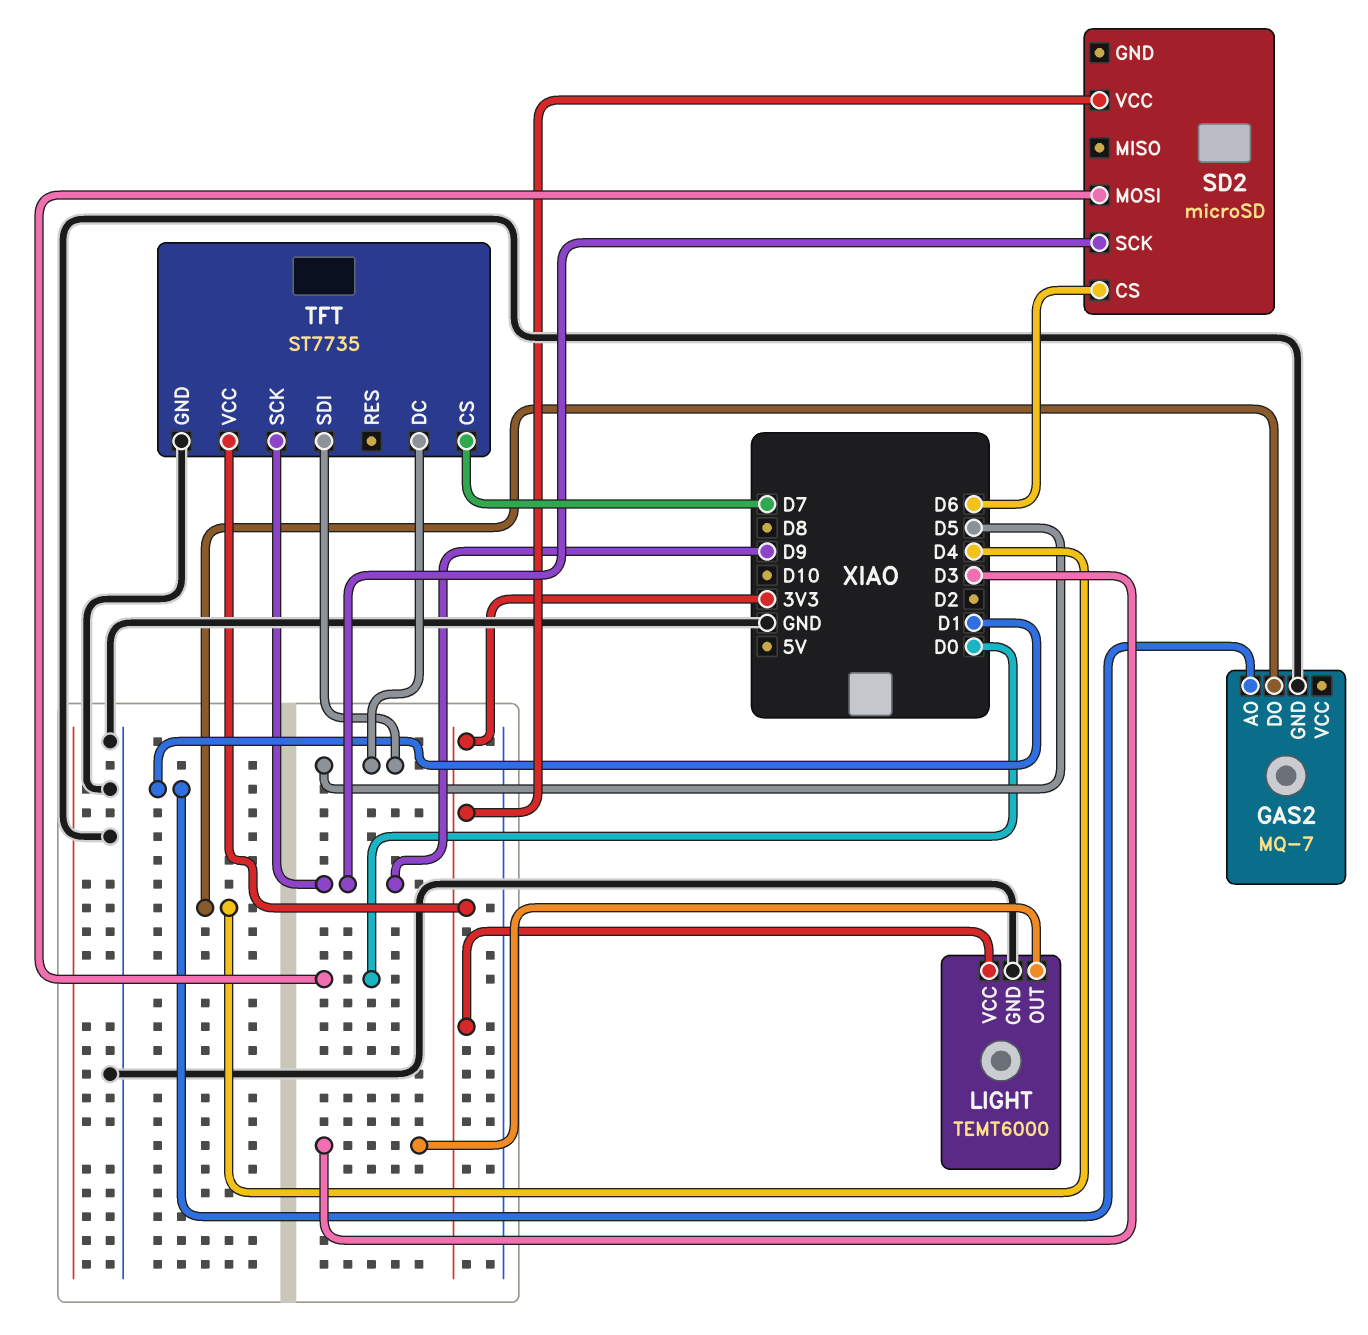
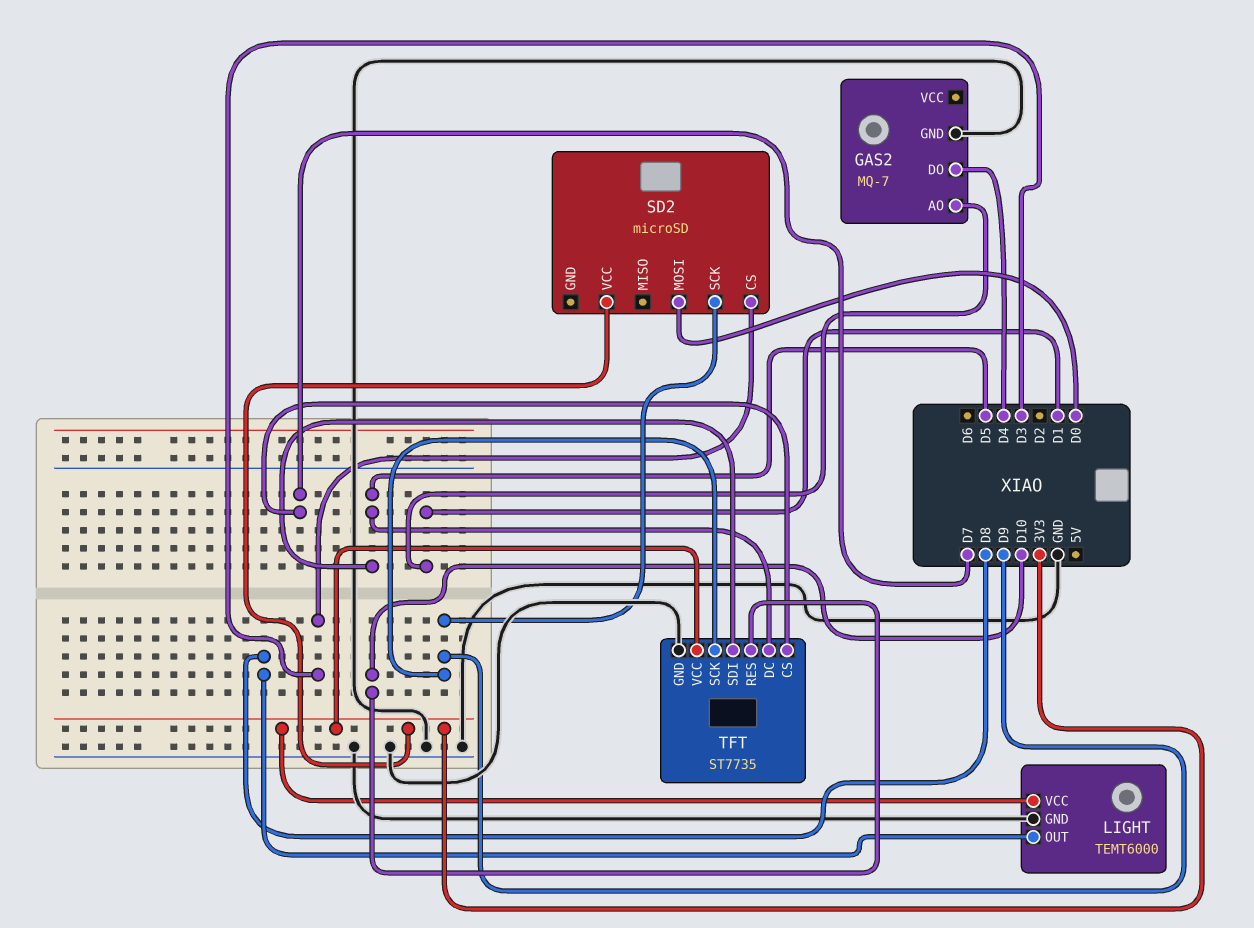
LIGHT pin OUT: D3 -> D8
SD2 pin CS: D6 -> D3
TFT pin RES: none -> D10

